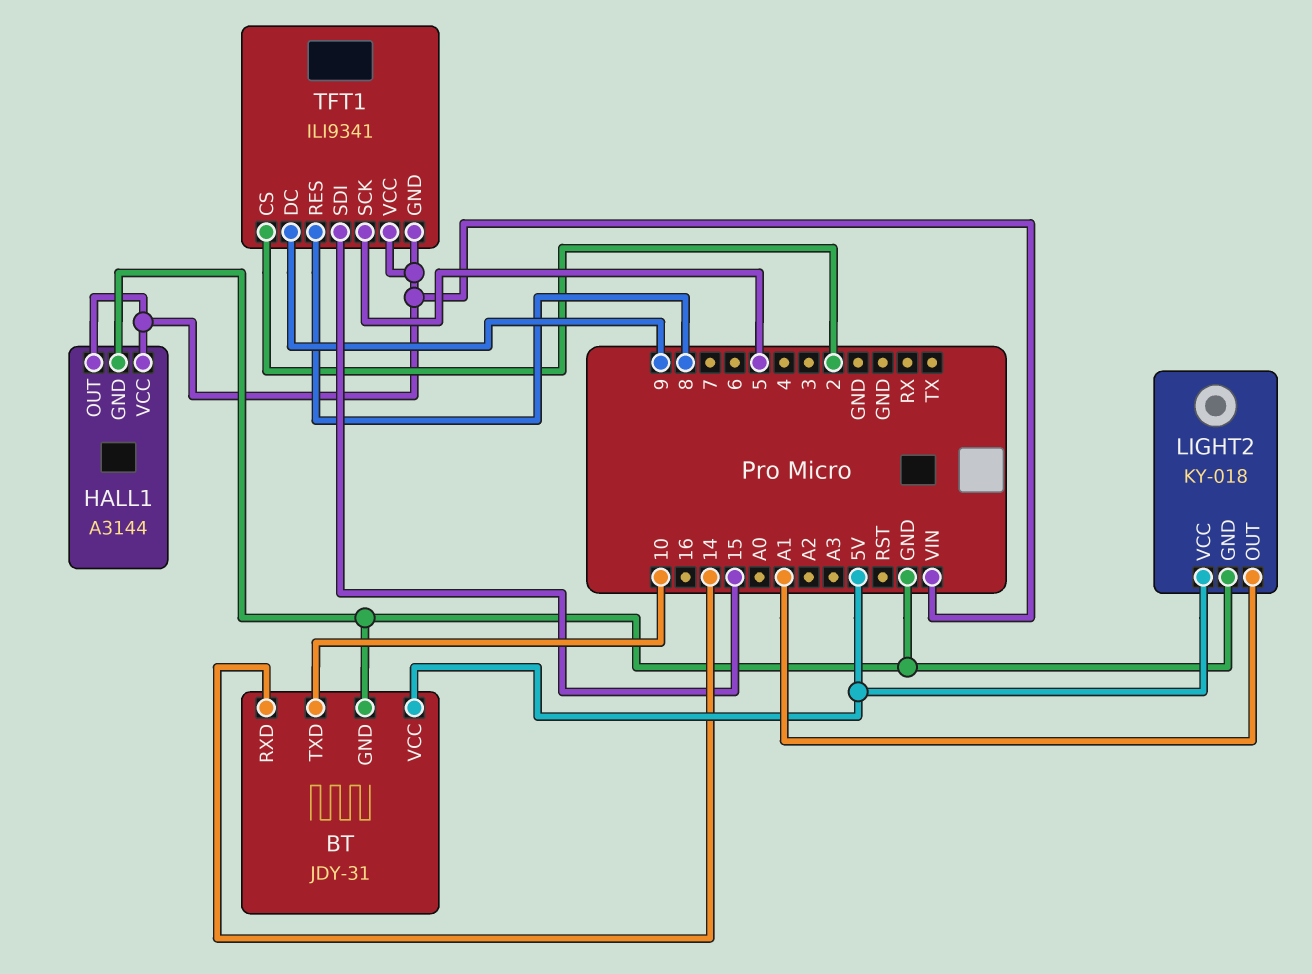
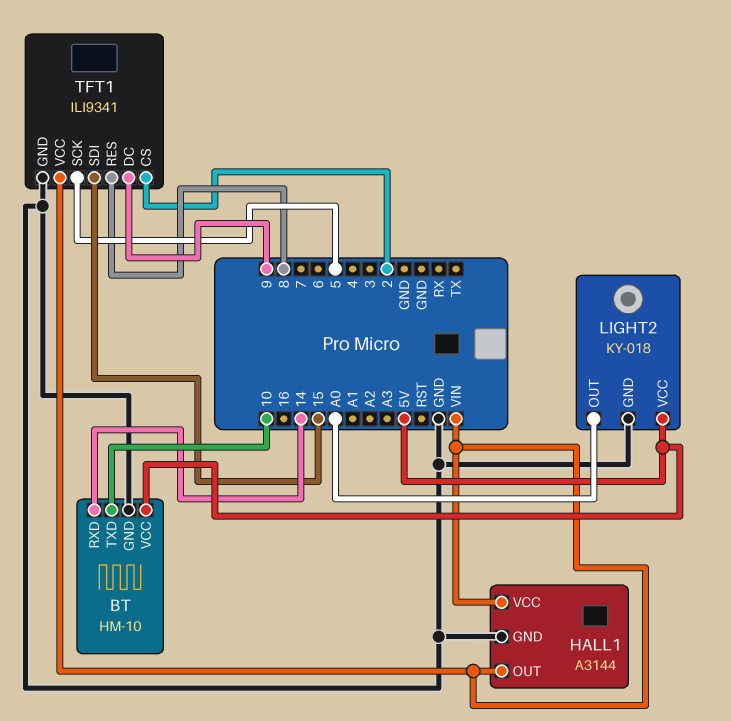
BT: JDY-31 -> HM-10
LIGHT2 pin OUT: A1 -> A0
TFT1 pin GND: VIN -> GND

